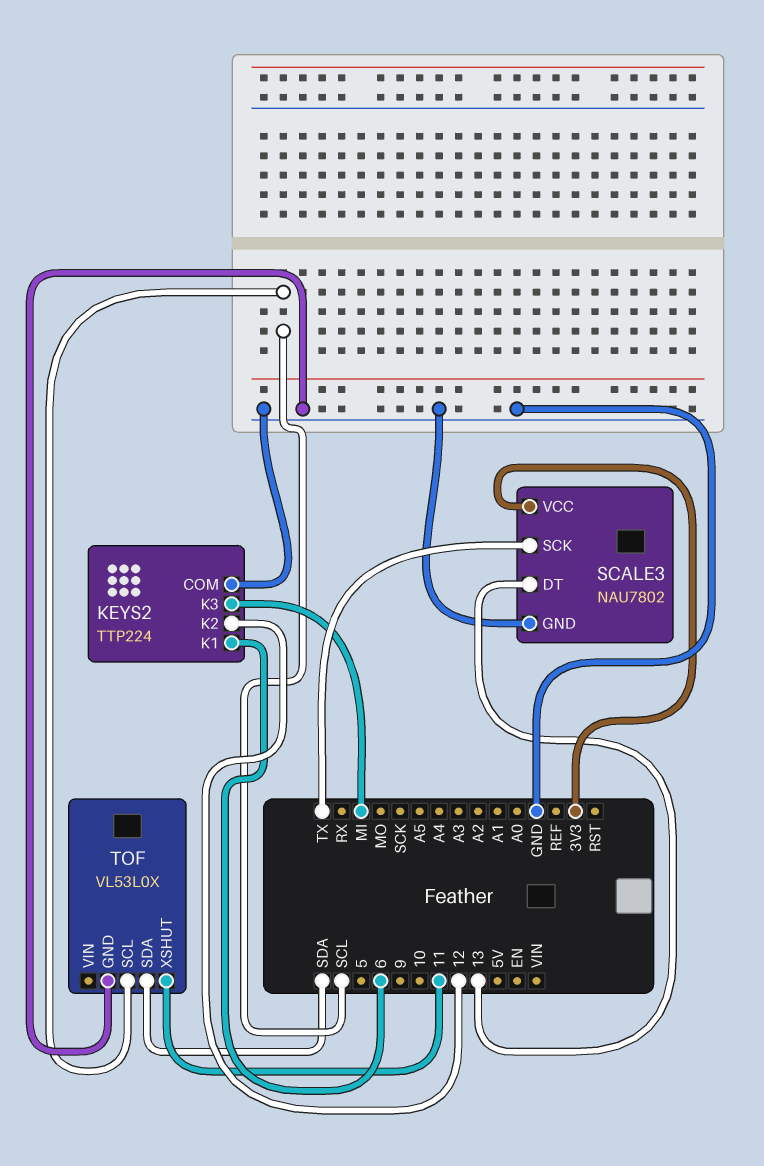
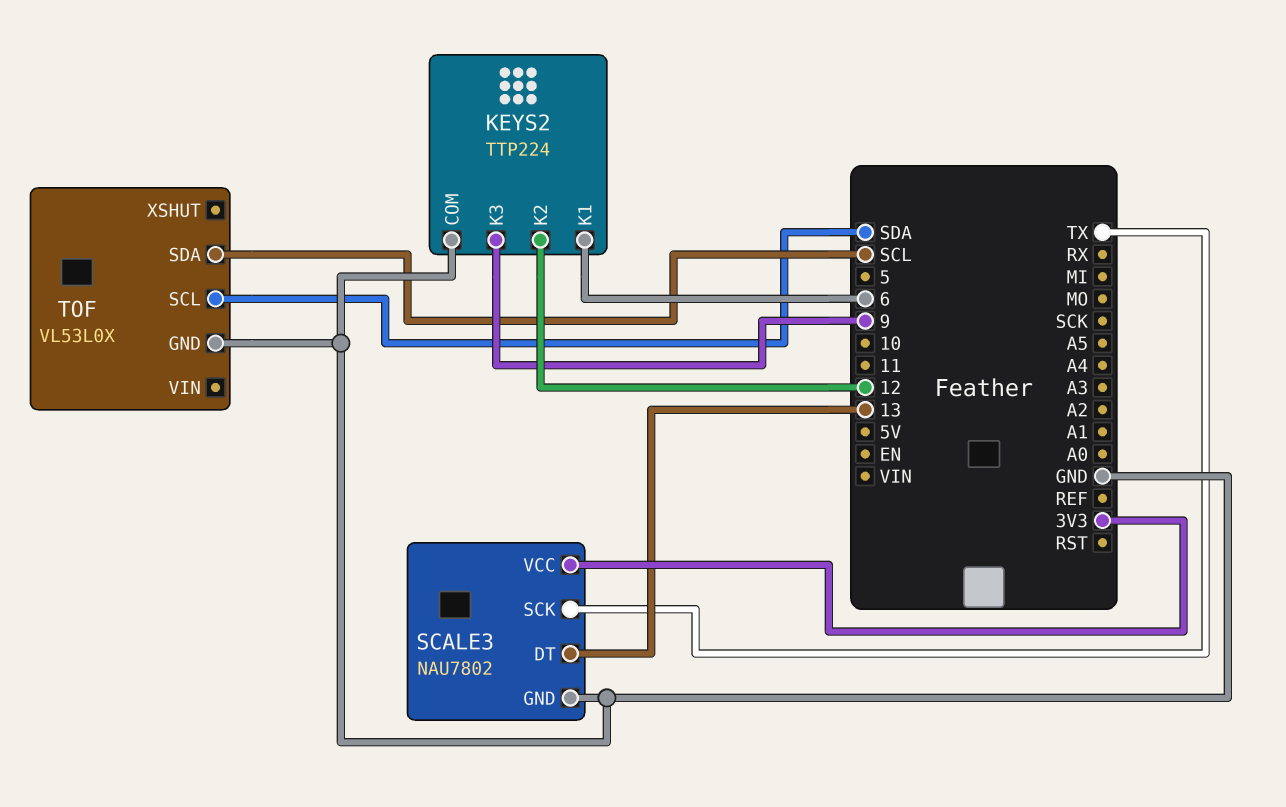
KEYS2 pin K3: MI -> 9
TOF pin SCL: SCL -> SDA
TOF pin SDA: SDA -> SCL
TOF pin XSHUT: 11 -> none

